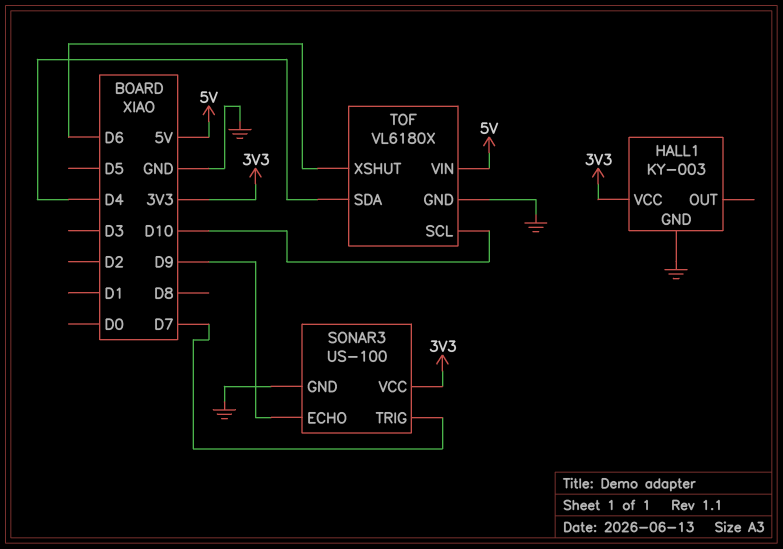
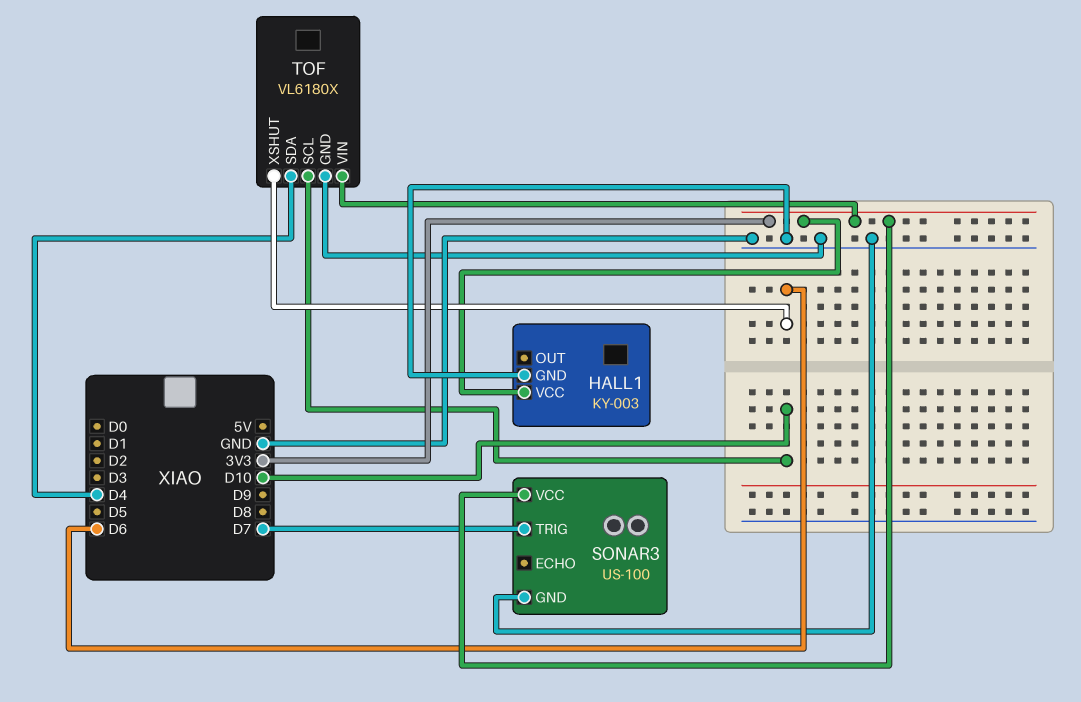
SONAR3 pin ECHO: D9 -> none
TOF pin VIN: 5V -> 3V3

